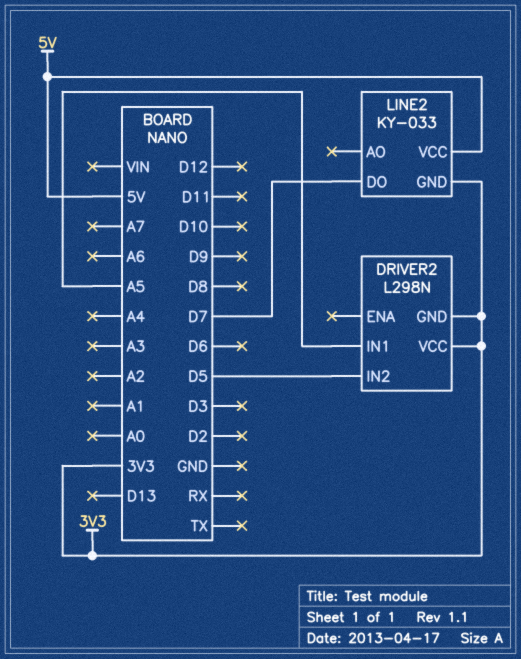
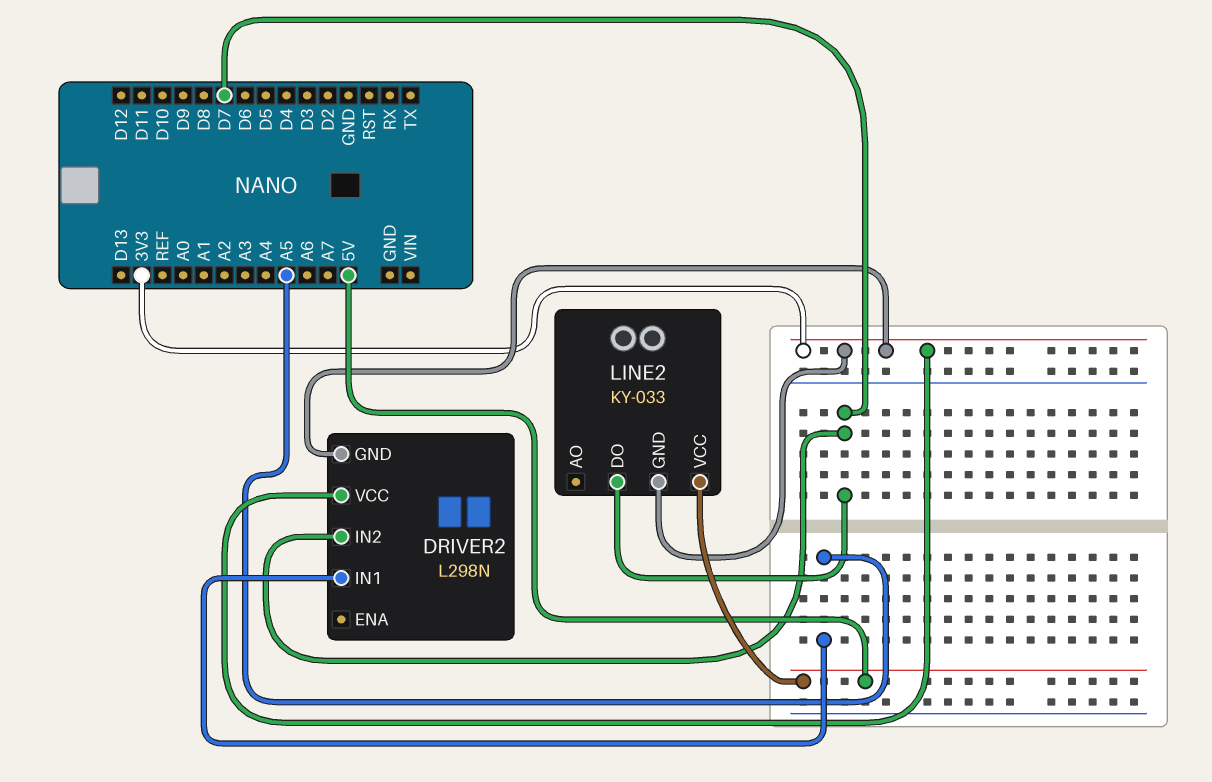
DRIVER2 pin IN2: D5 -> D7

